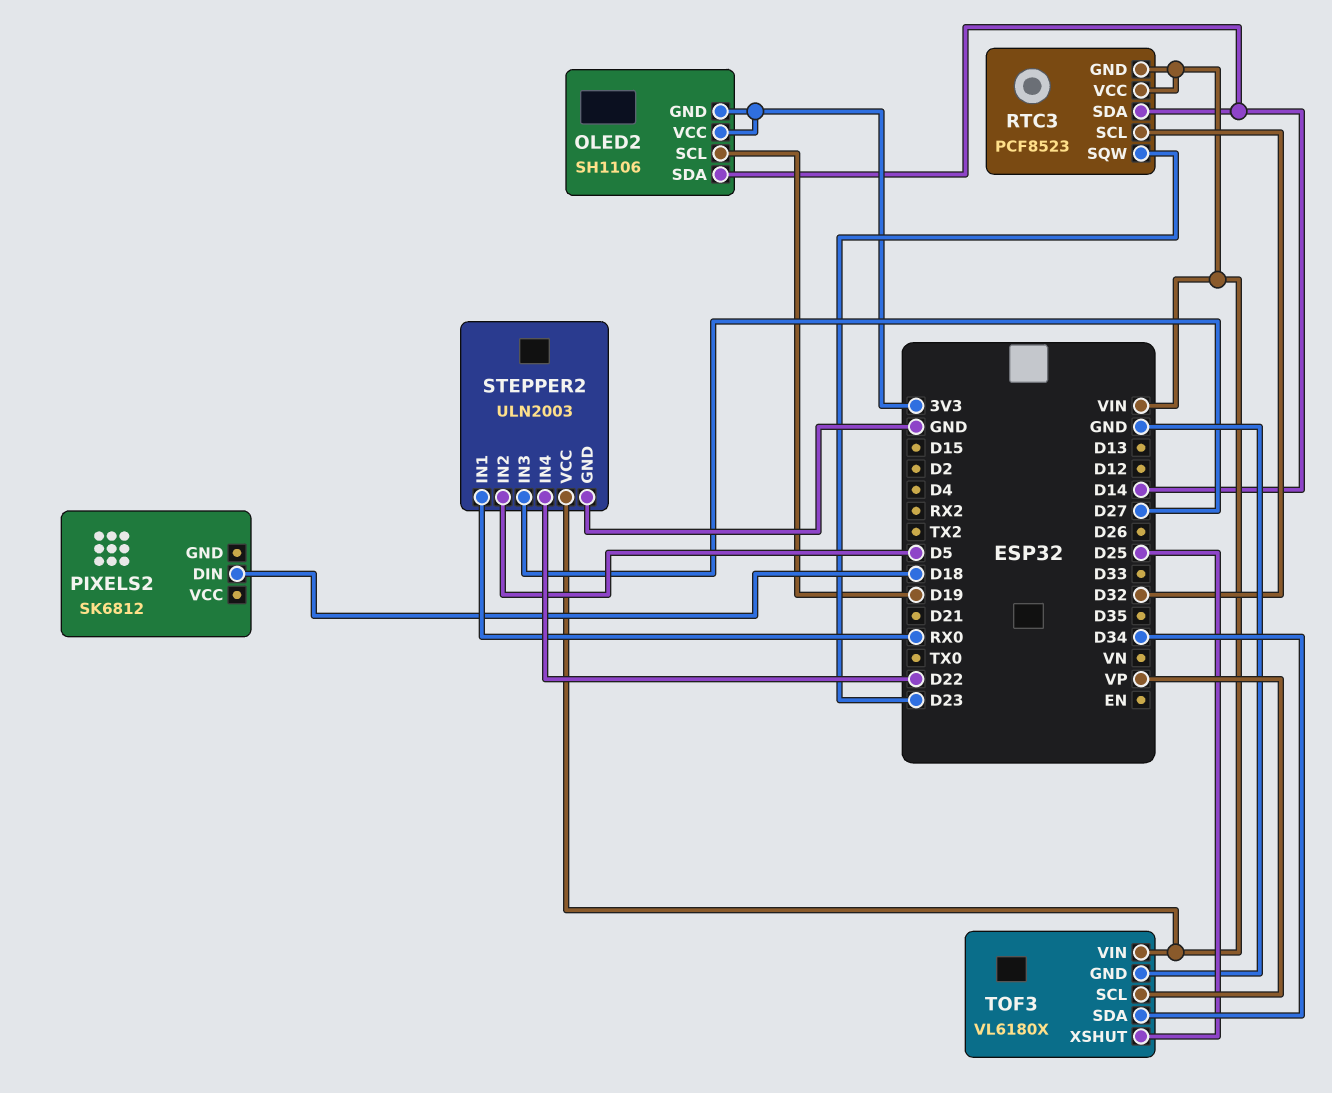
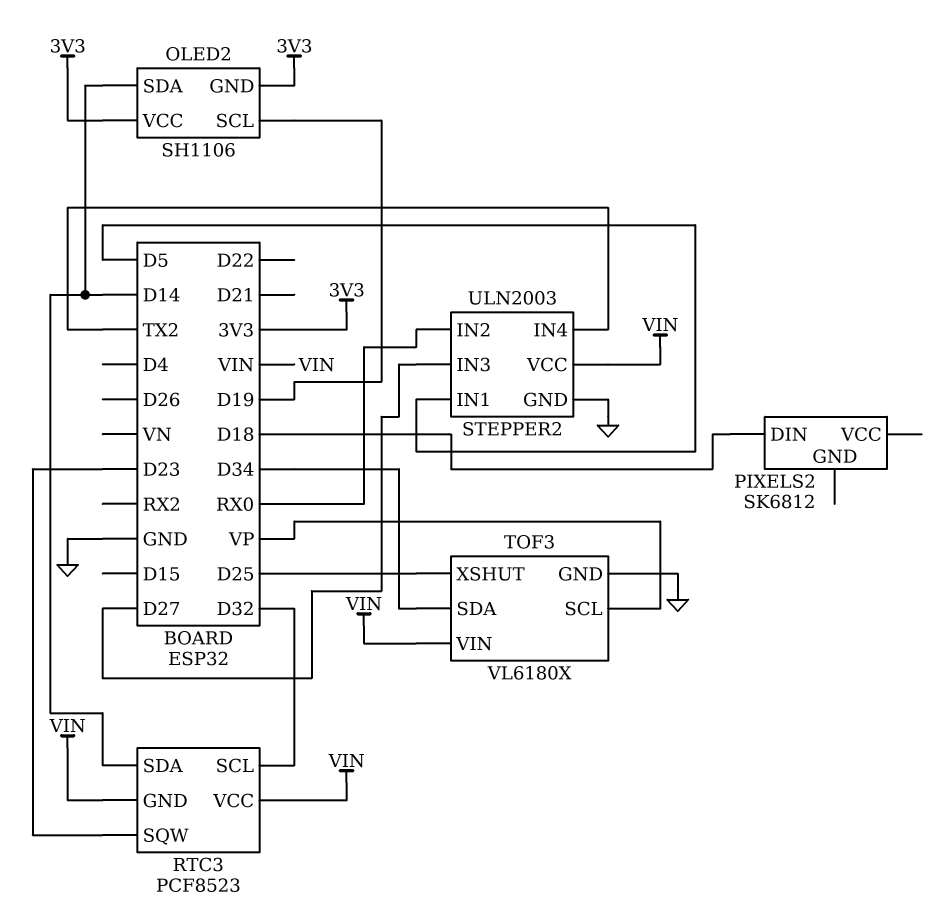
STEPPER2 pin IN1: RX0 -> D5
STEPPER2 pin IN2: D5 -> RX0
STEPPER2 pin IN4: D22 -> TX2

